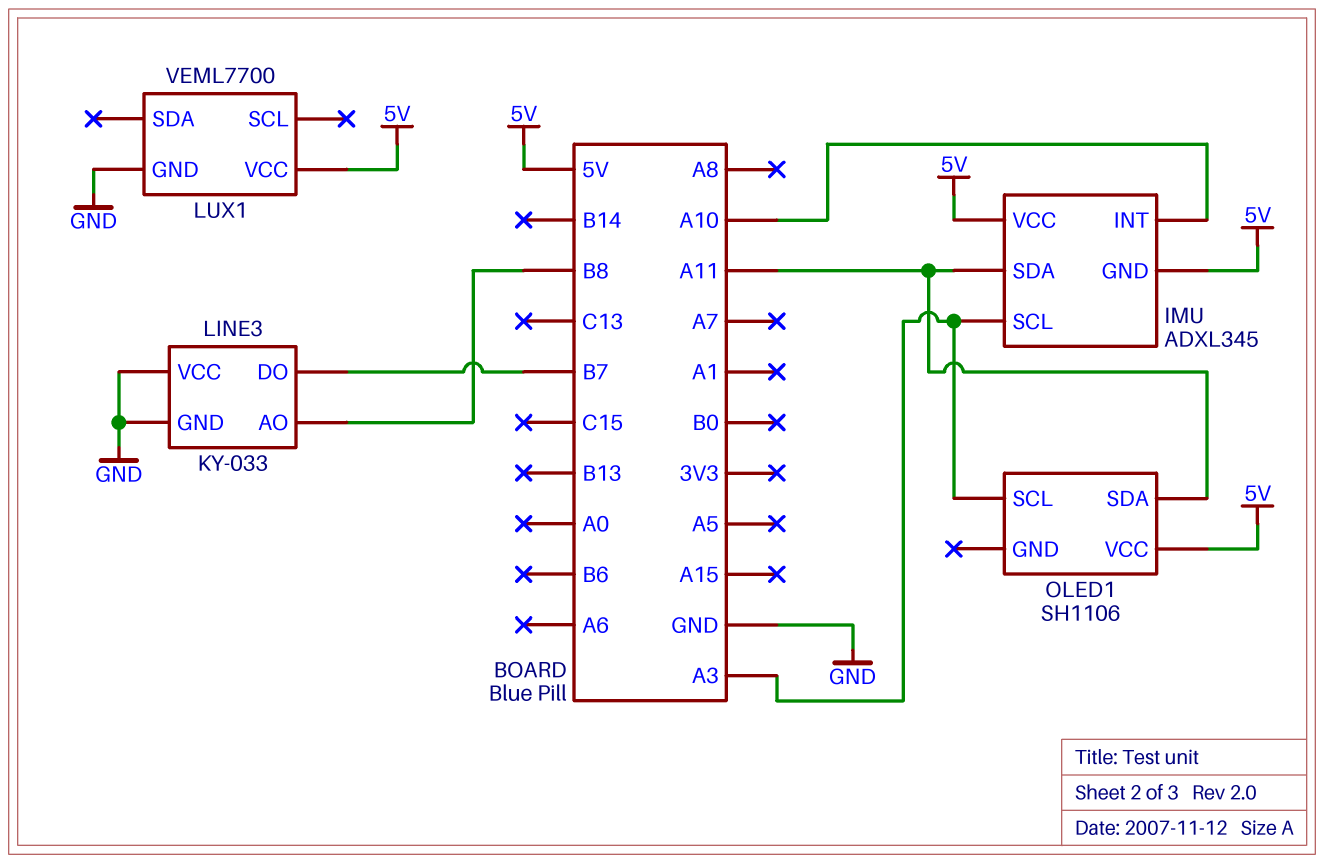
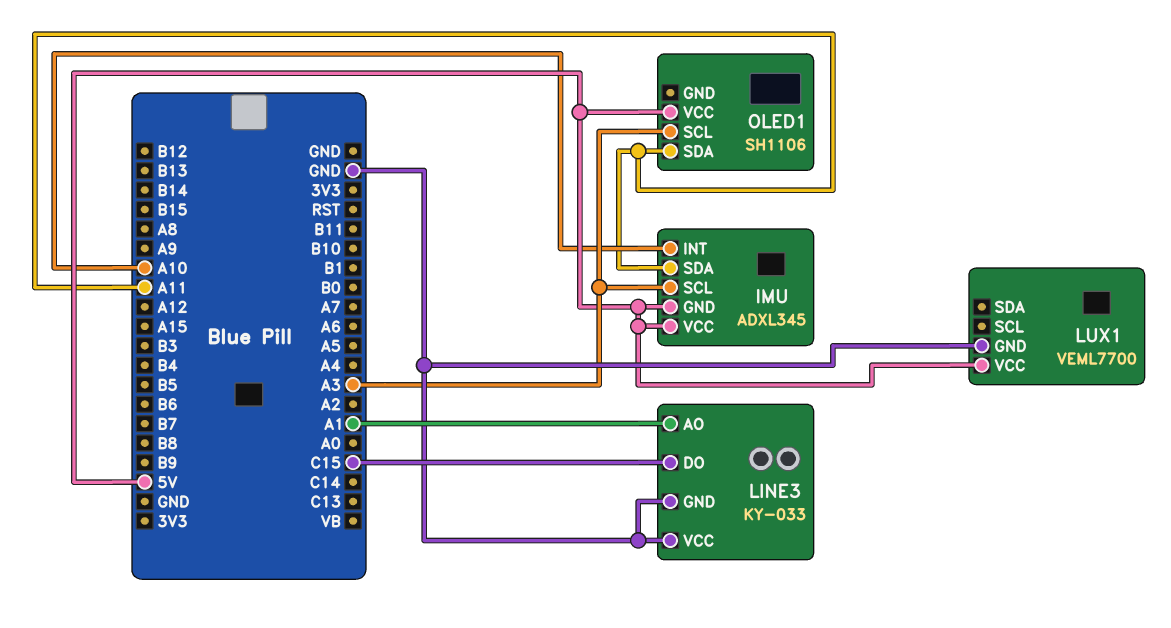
LINE3 pin AO: B8 -> A1
LINE3 pin DO: B7 -> C15

